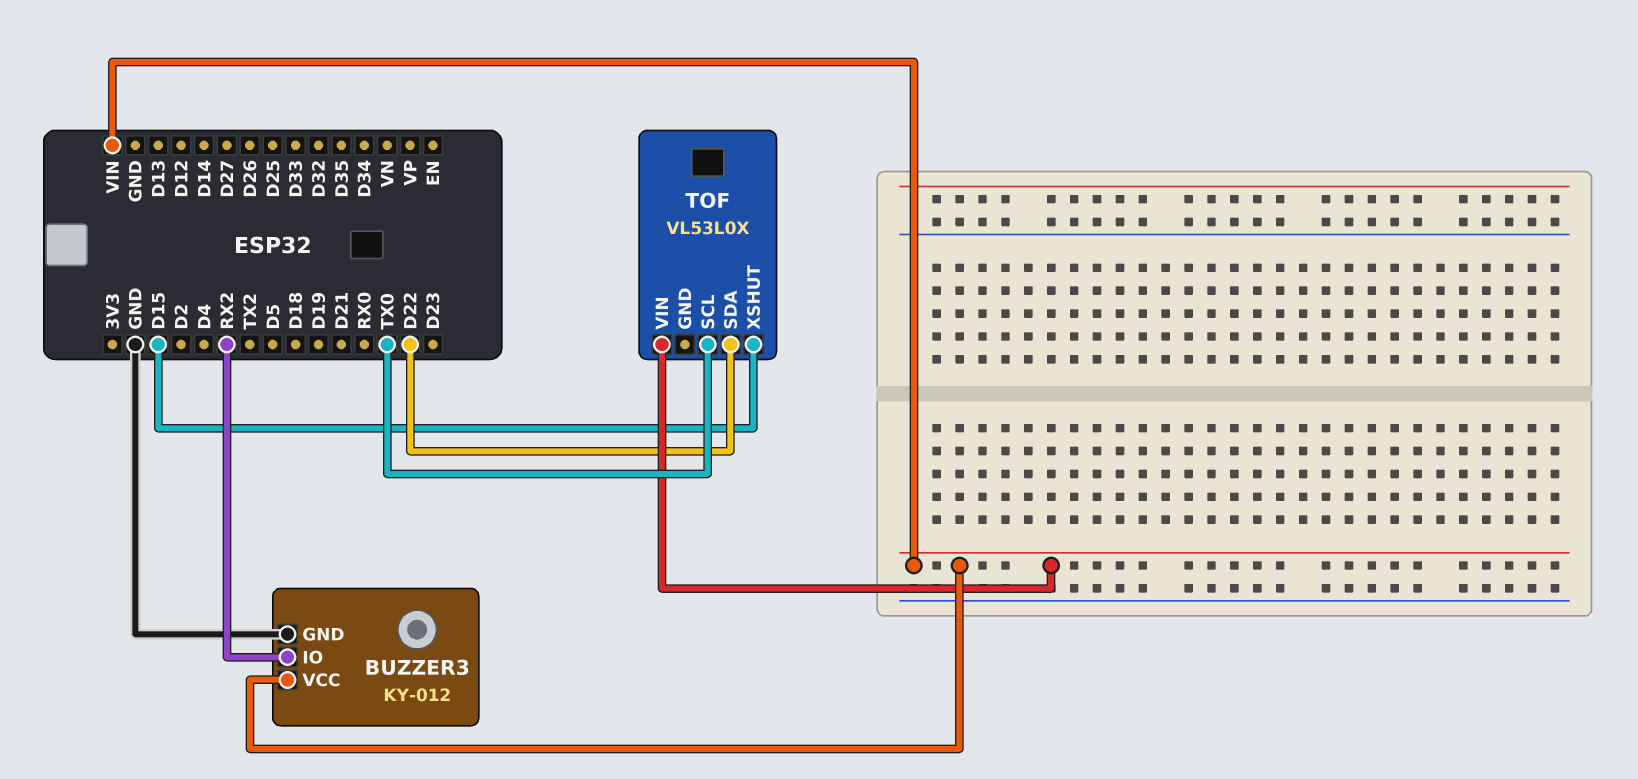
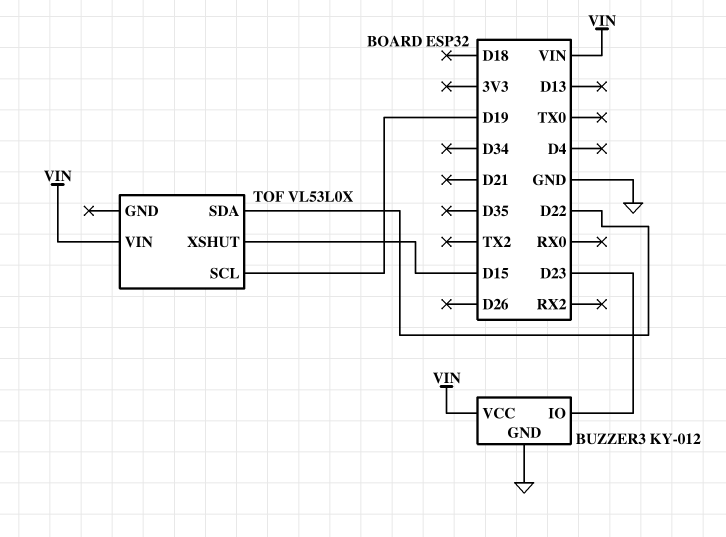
BUZZER3 pin IO: RX2 -> D23
TOF pin SCL: TX0 -> D19

